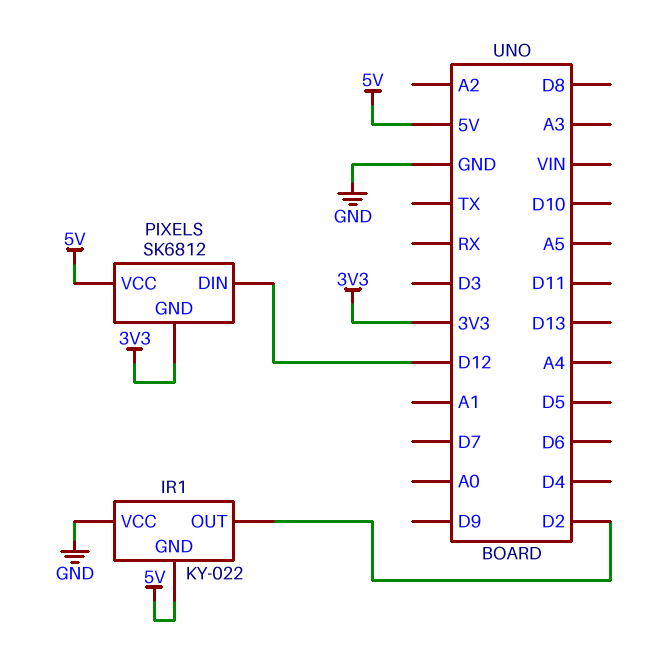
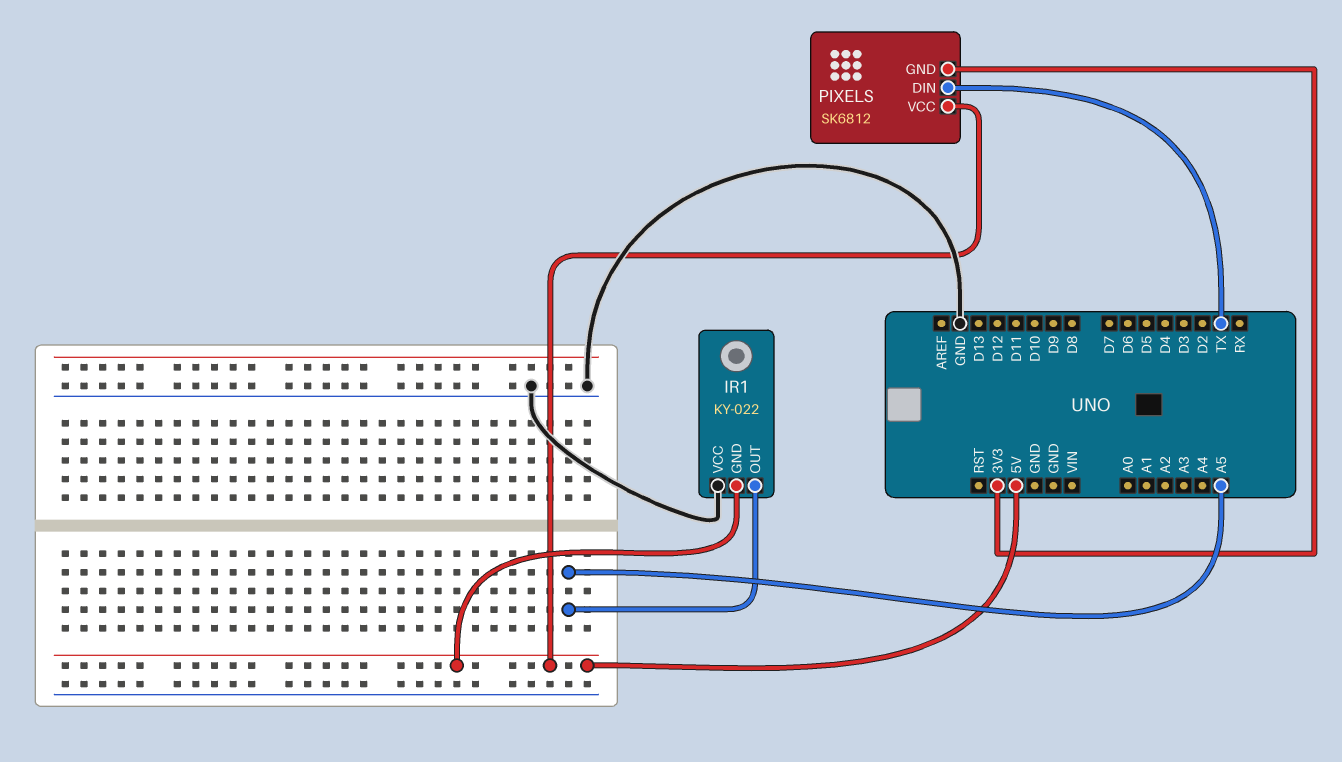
IR1 pin OUT: D2 -> A5
PIXELS pin DIN: D12 -> TX

